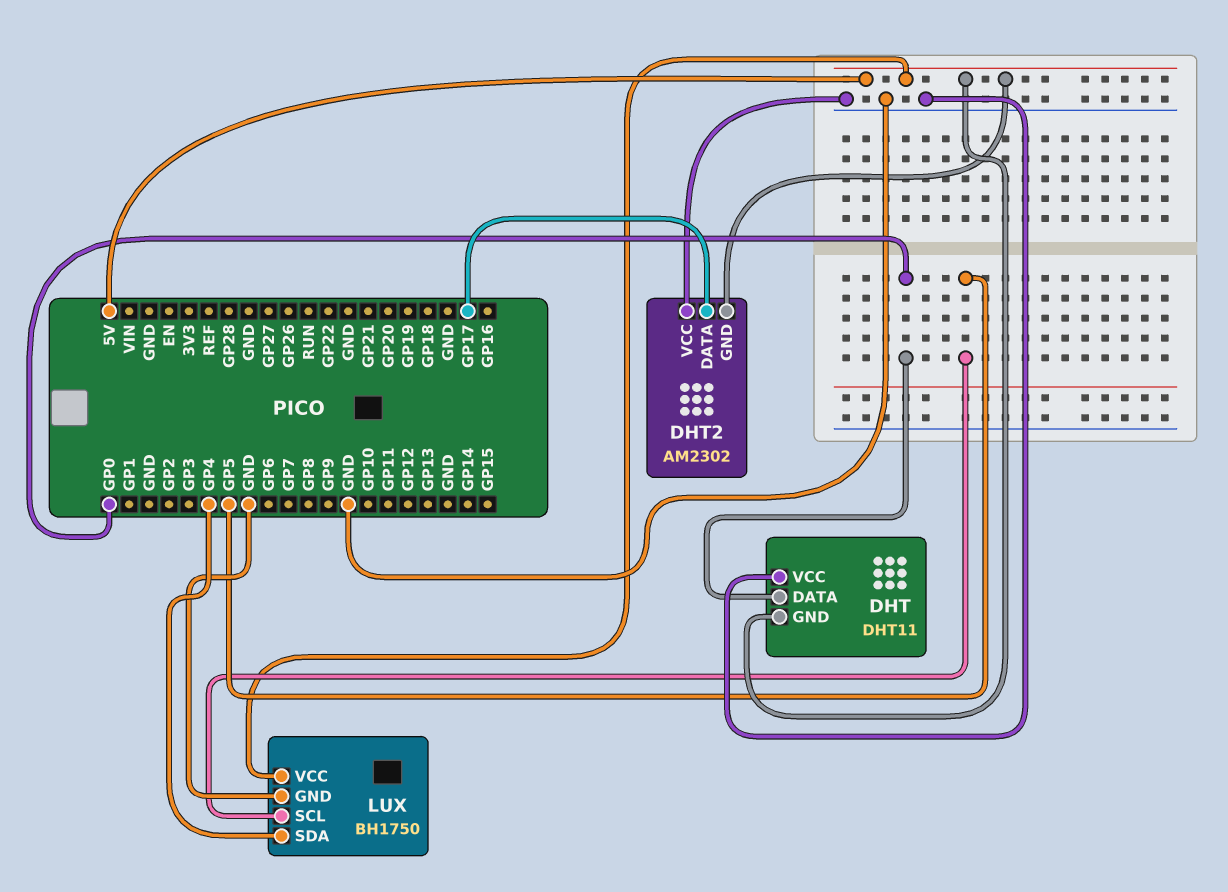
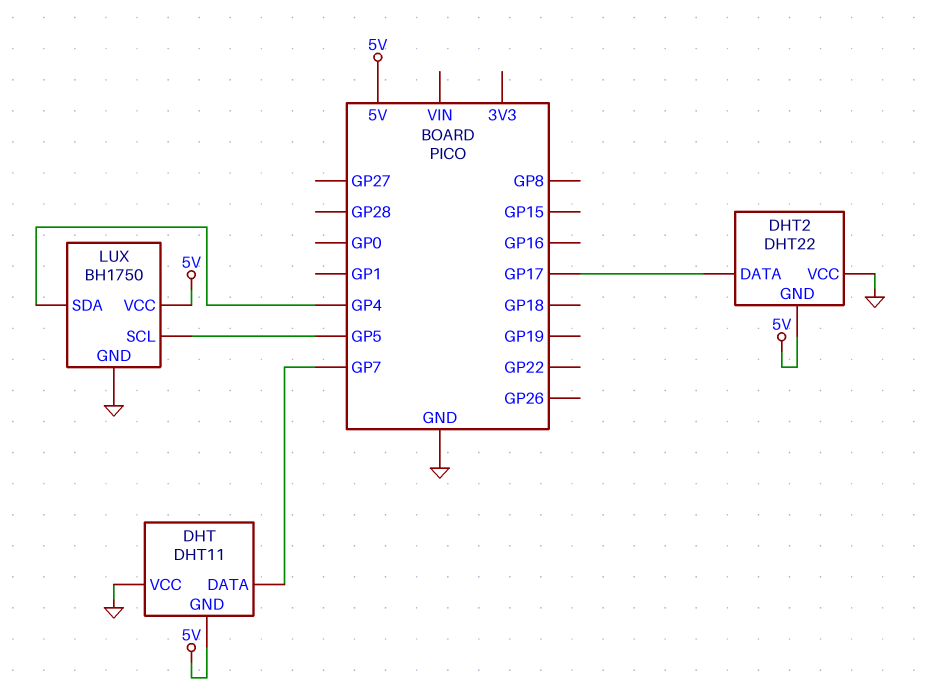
DHT pin DATA: GP0 -> GP7
DHT2: AM2302 -> DHT22

